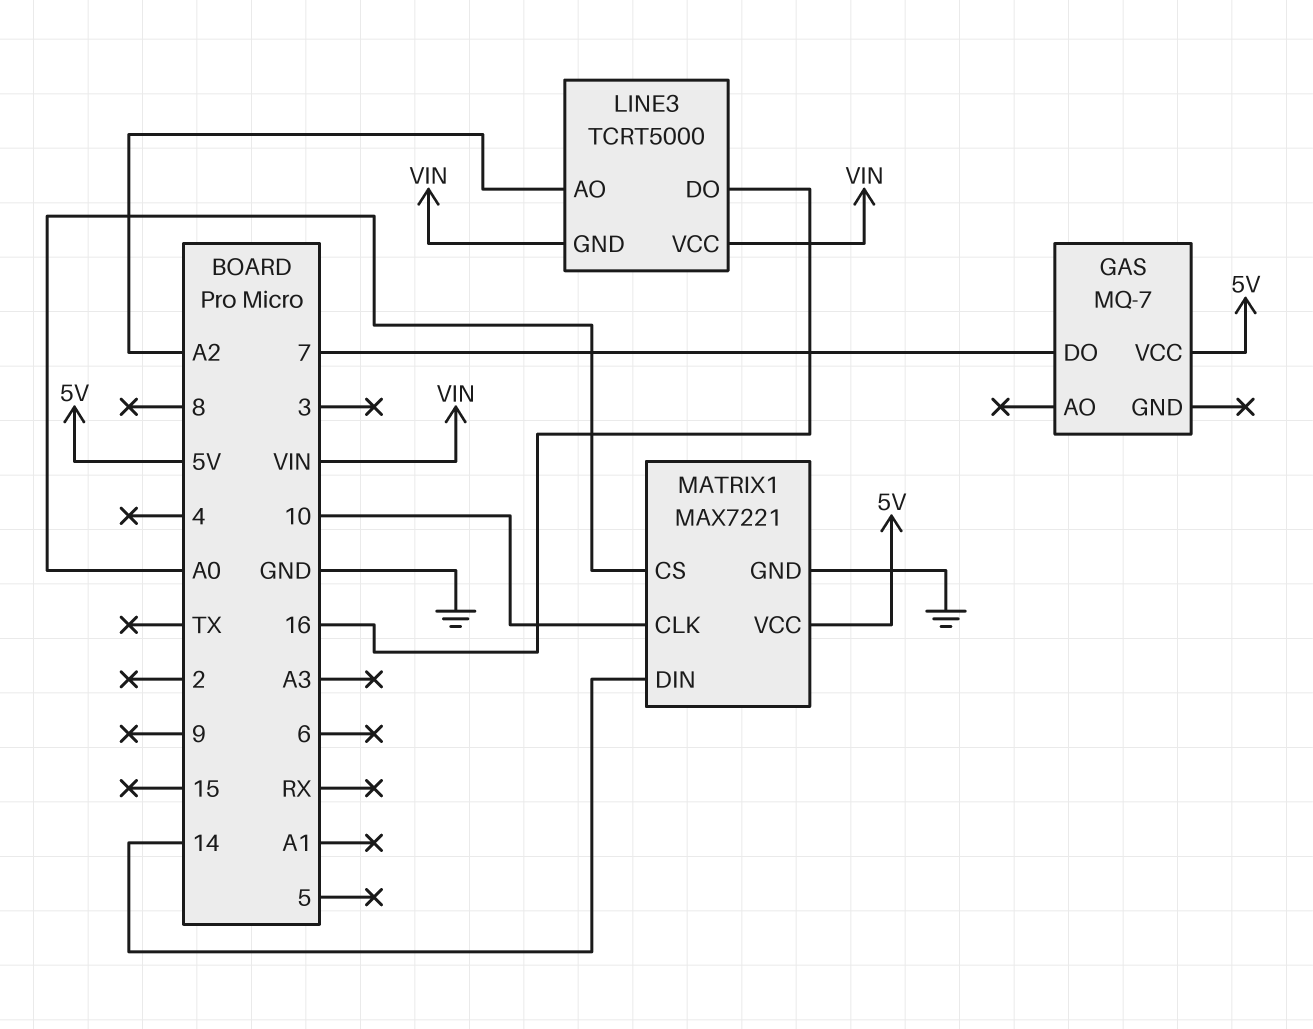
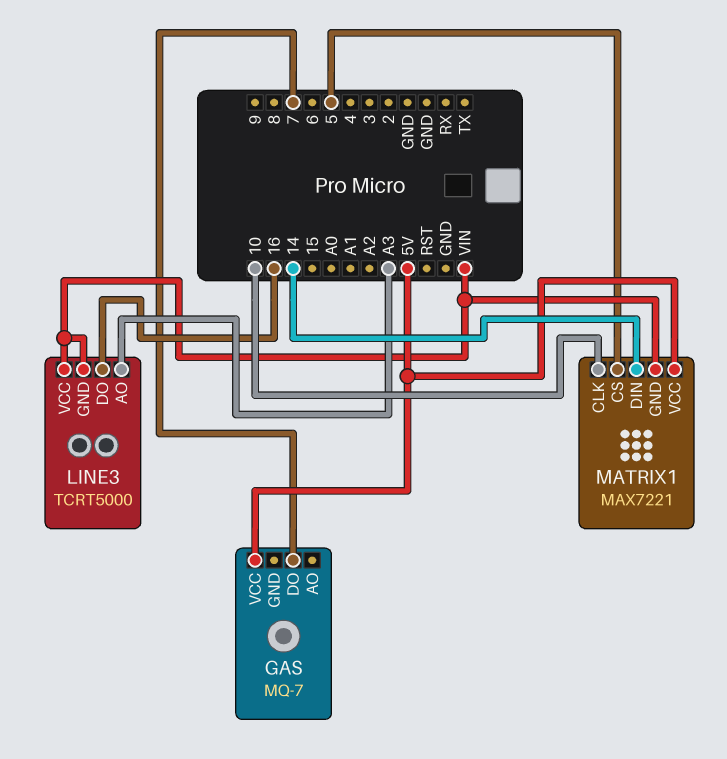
LINE3 pin AO: A2 -> A3
MATRIX1 pin CS: A0 -> 5
MATRIX1 pin GND: GND -> VIN

